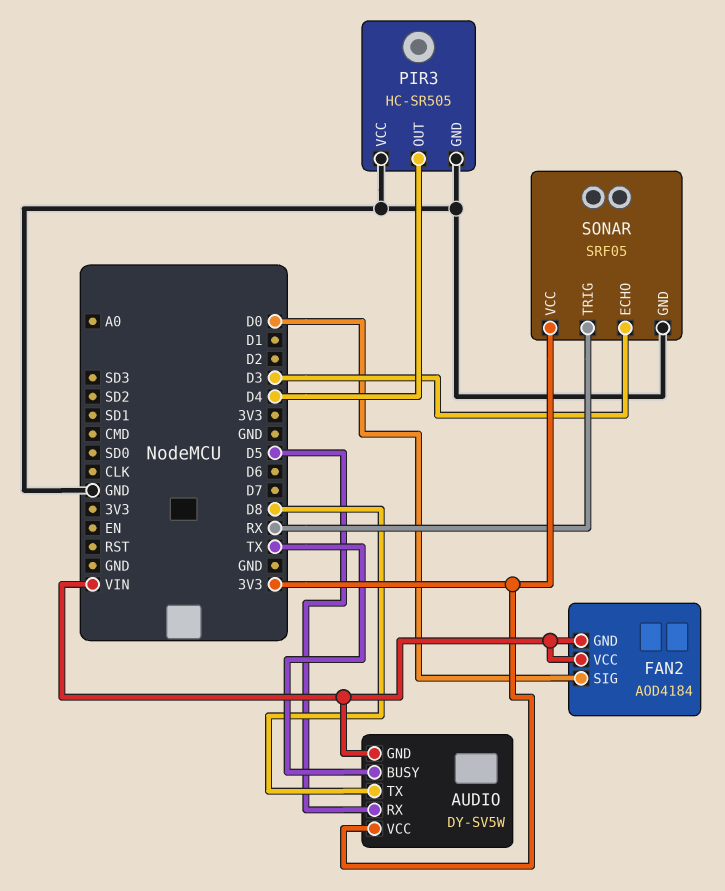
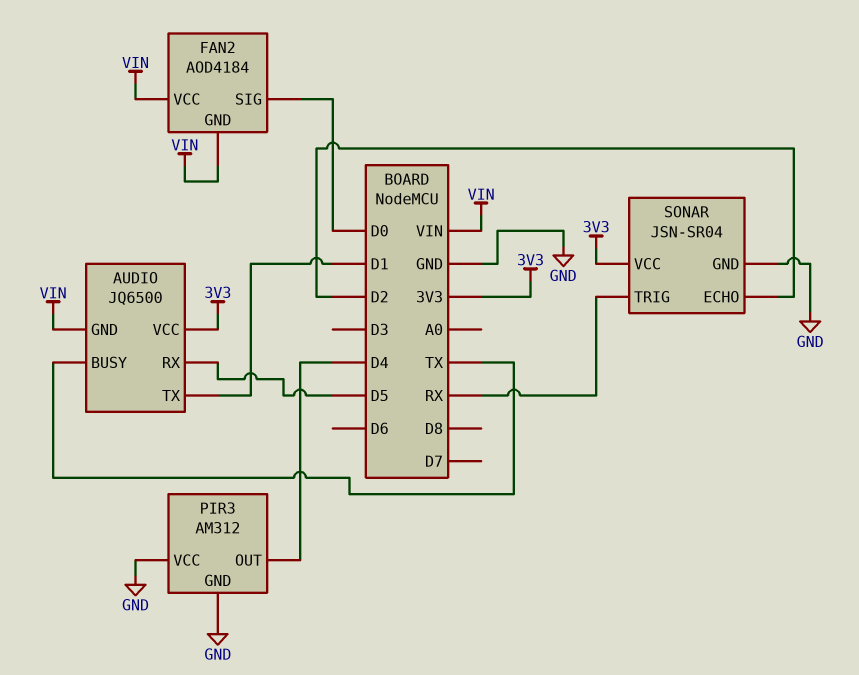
AUDIO: DY-SV5W -> JQ6500
AUDIO pin TX: D8 -> D1
PIR3: HC-SR505 -> AM312
SONAR: SRF05 -> JSN-SR04
SONAR pin ECHO: D3 -> D2

